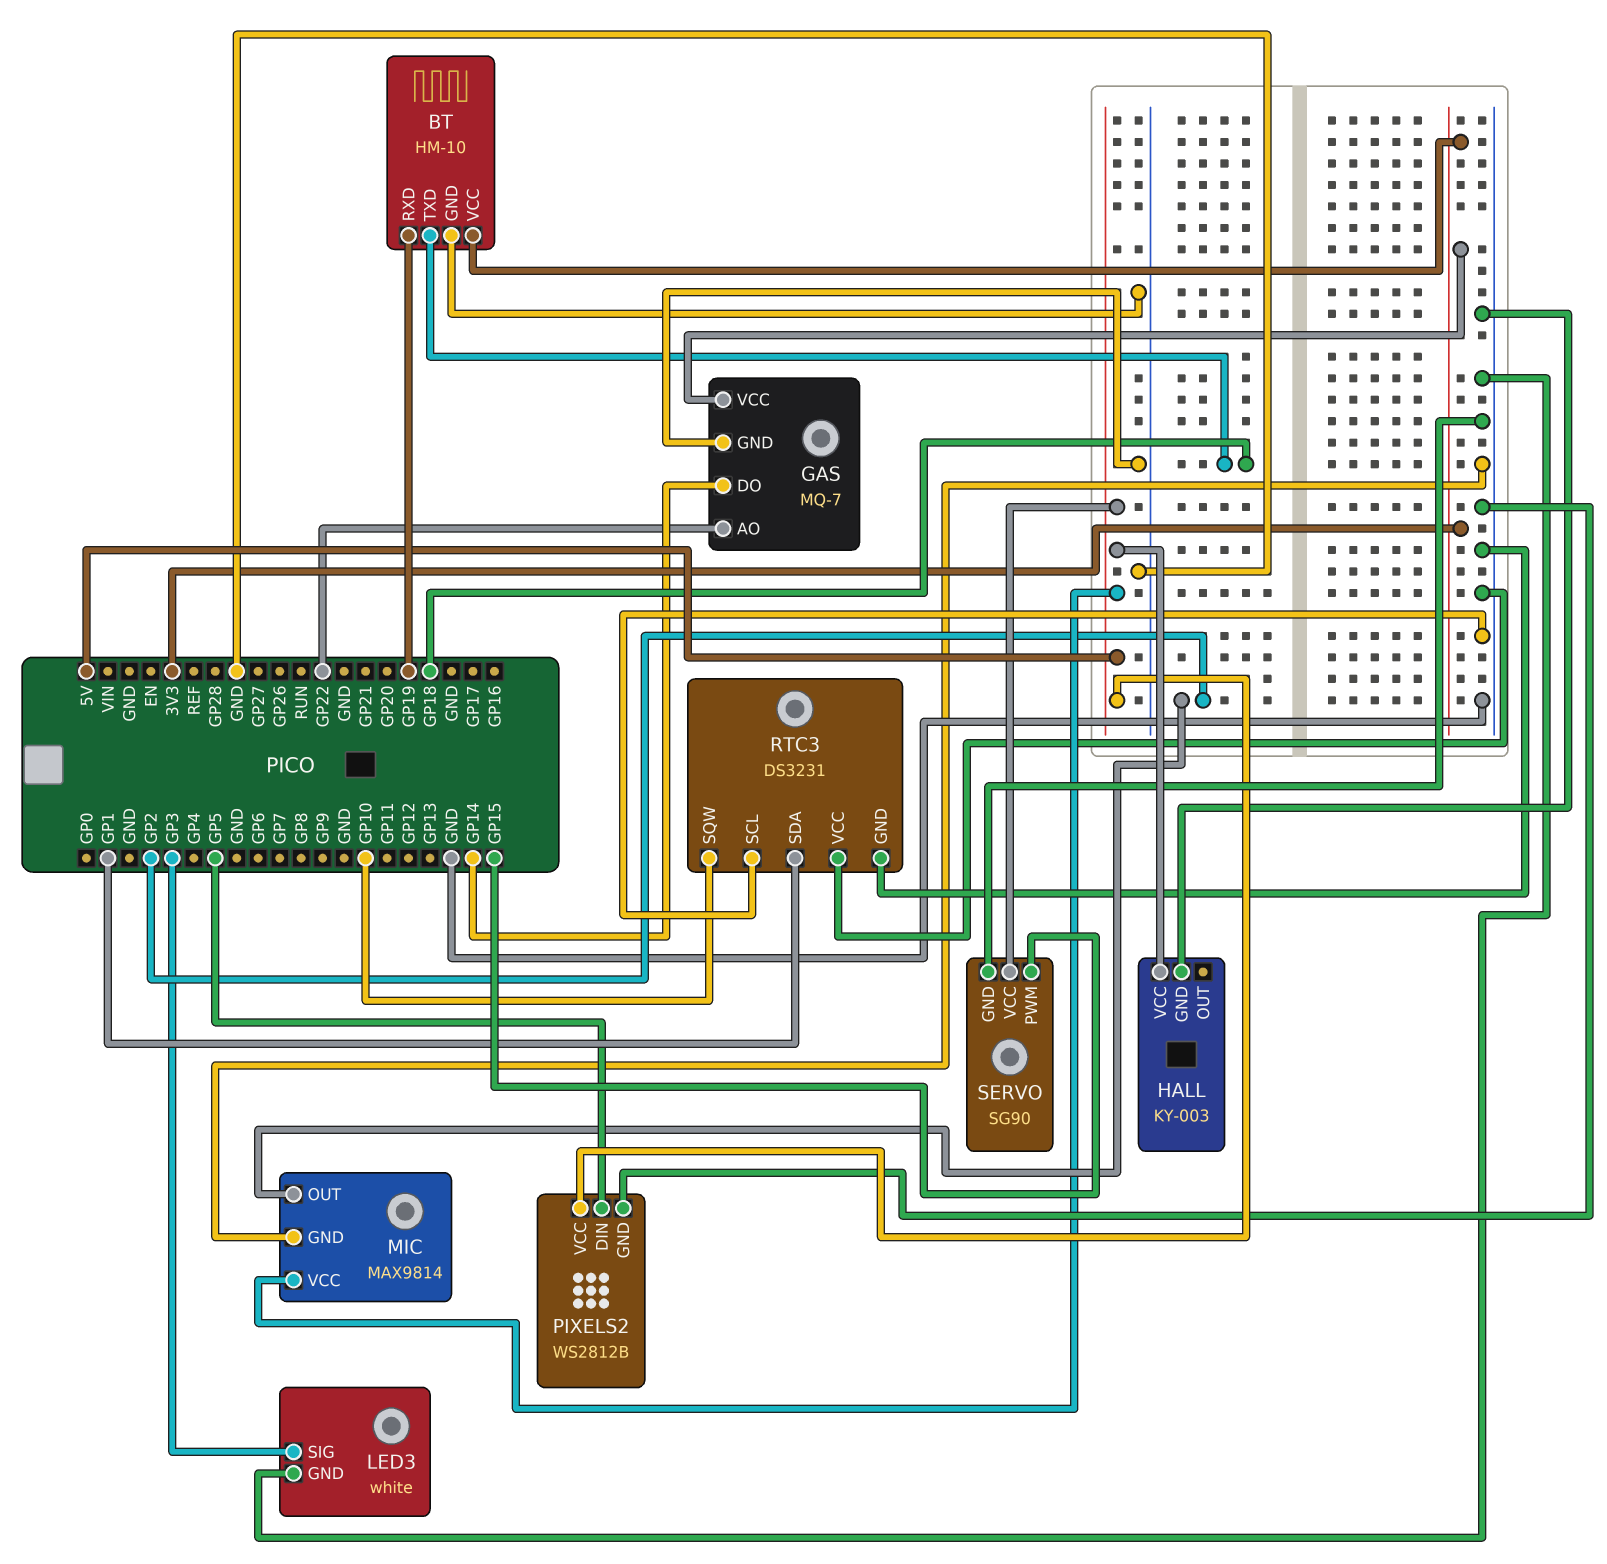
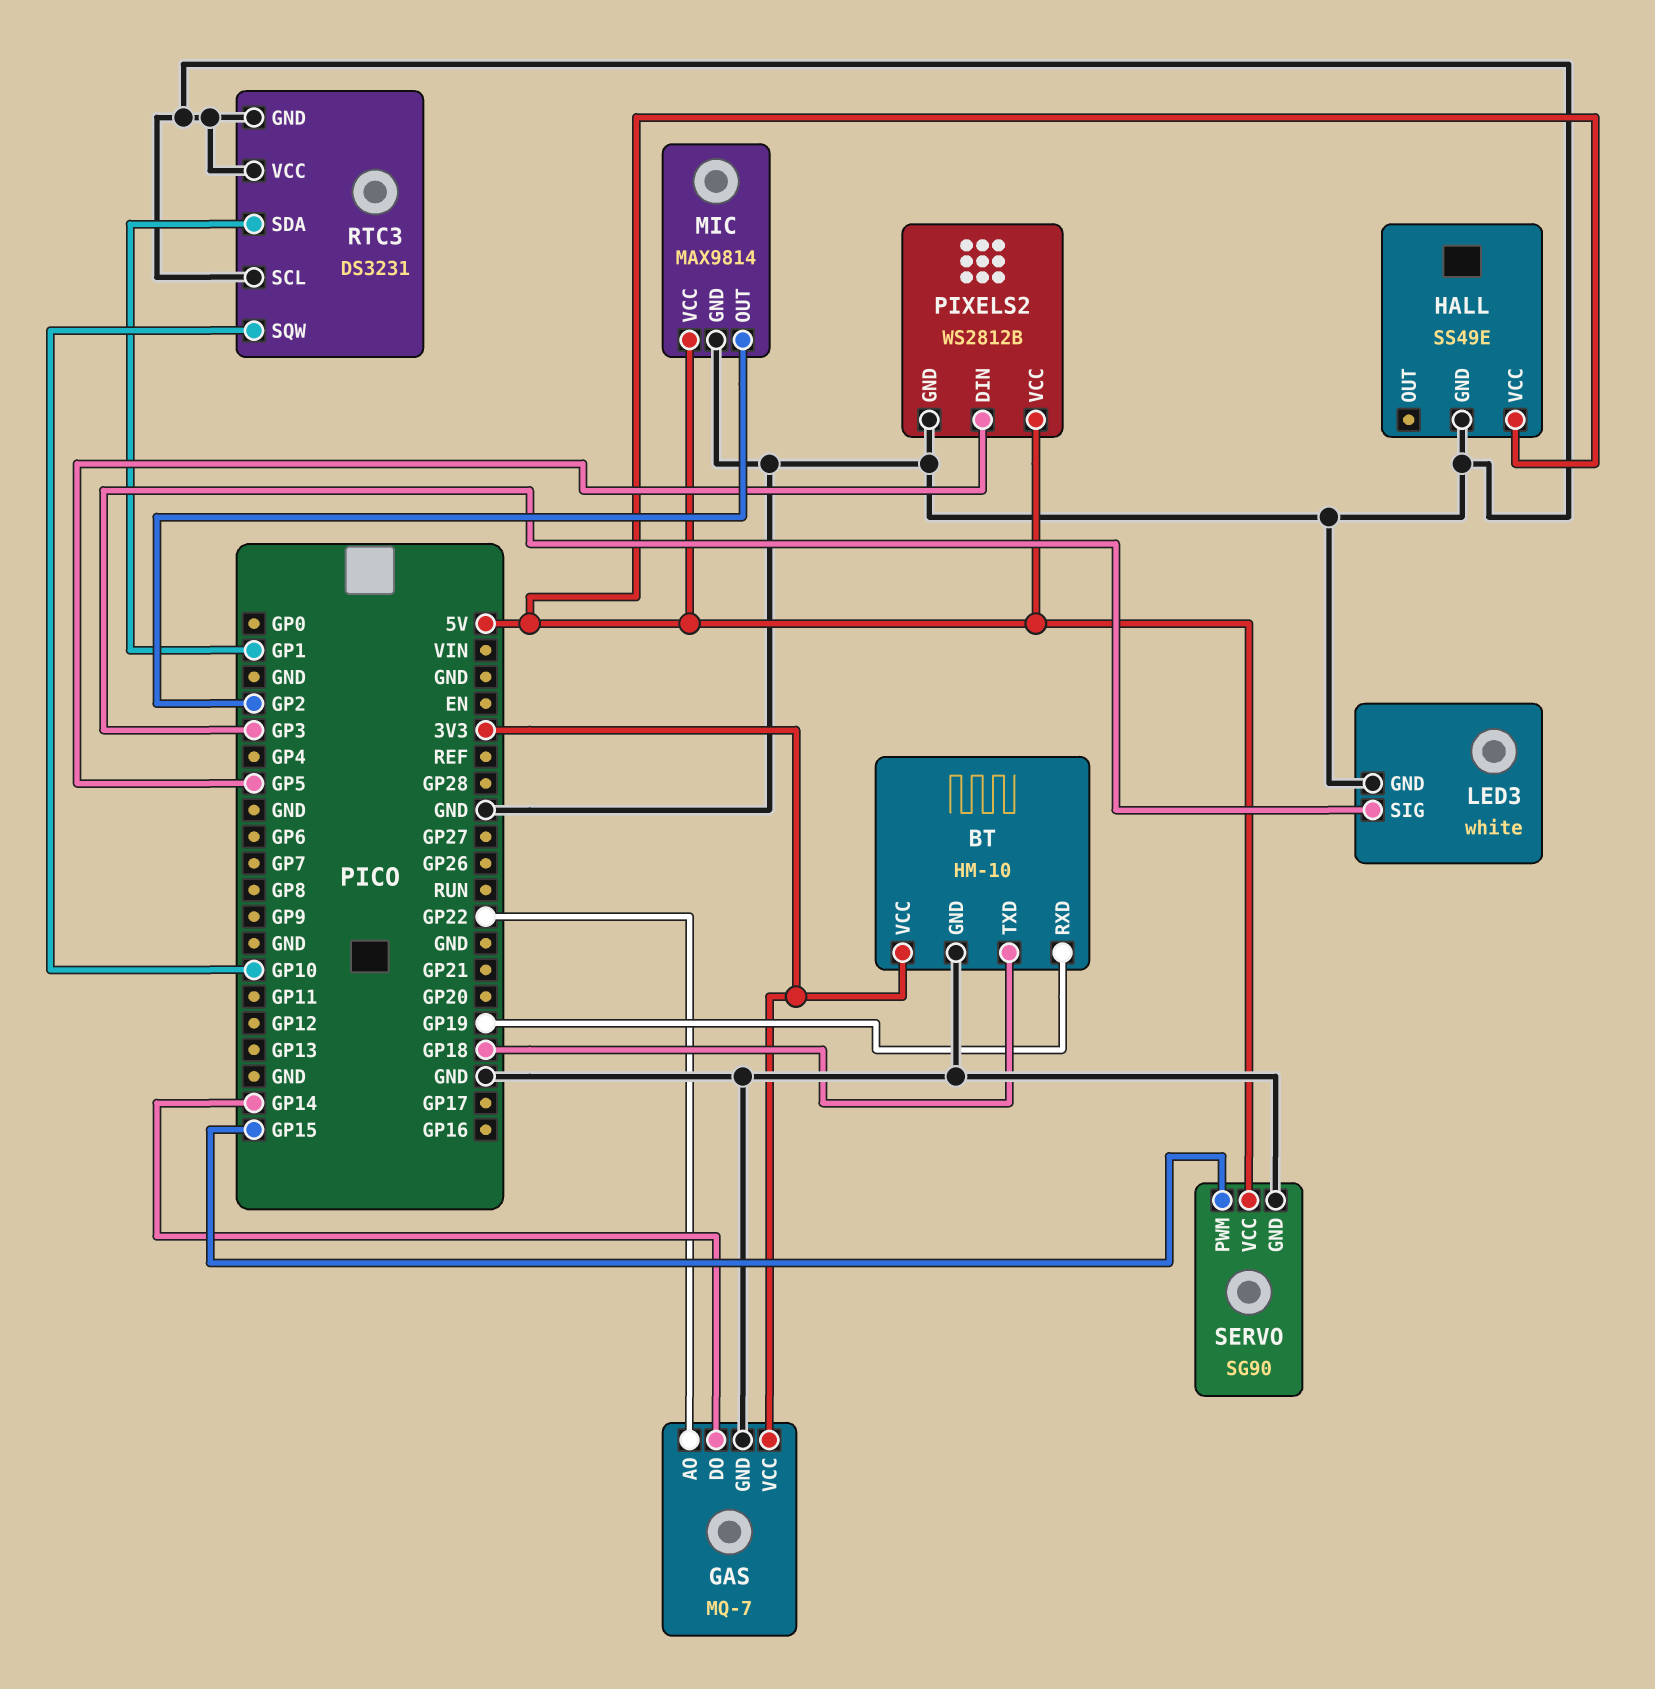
HALL: KY-003 -> SS49E

